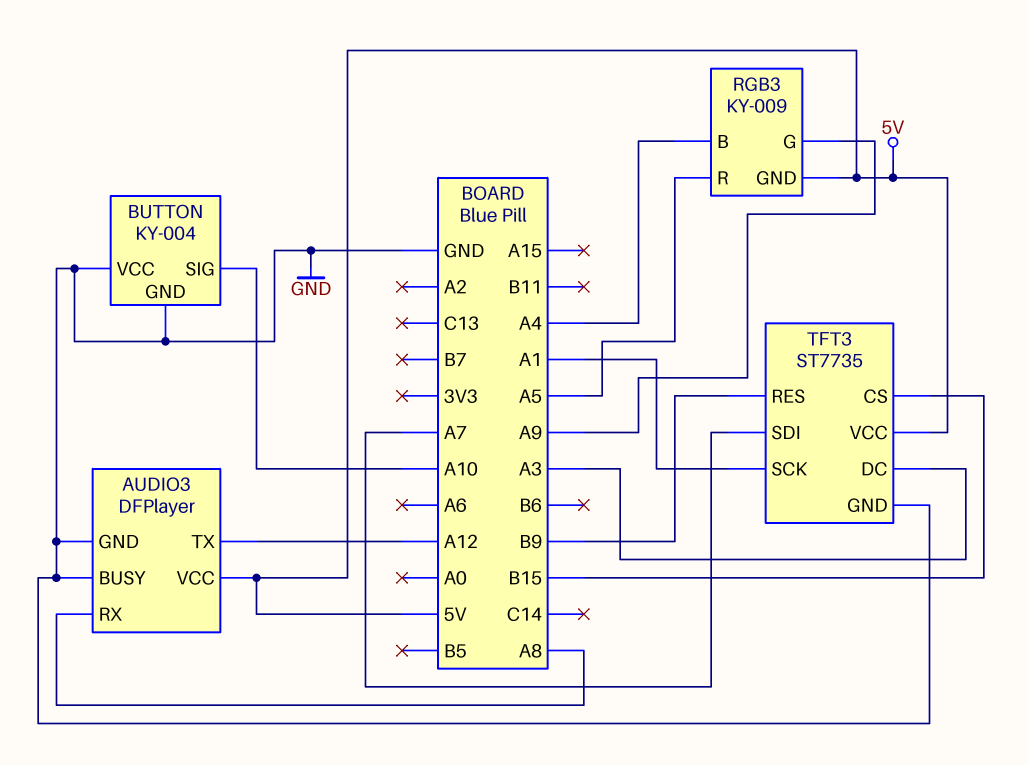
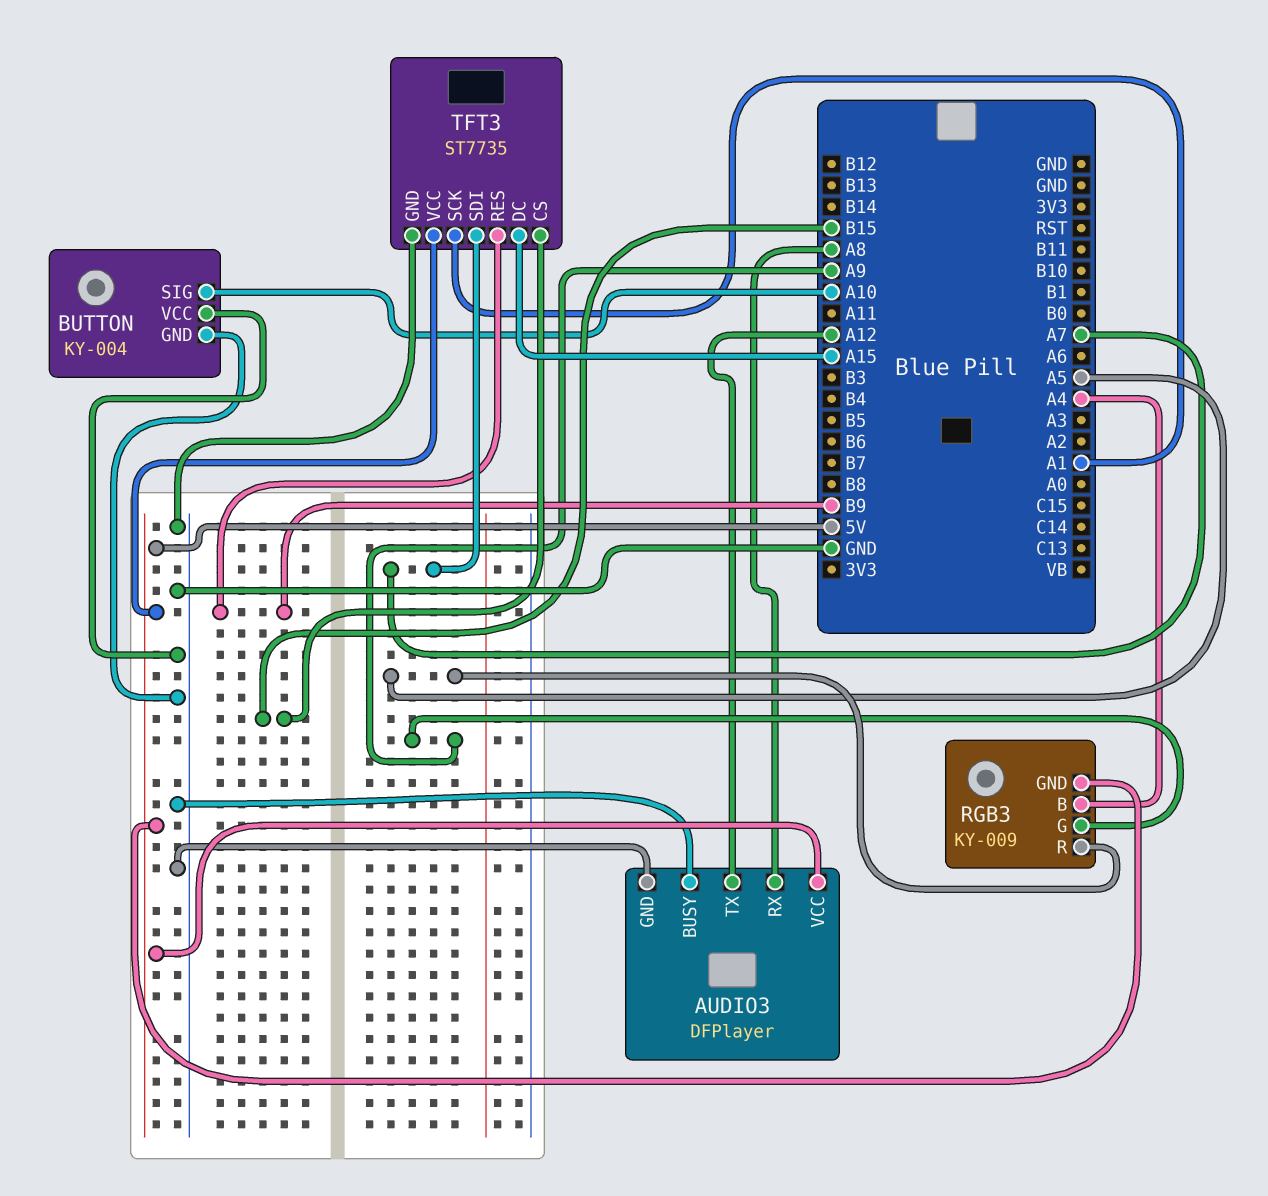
TFT3 pin DC: A3 -> A15

